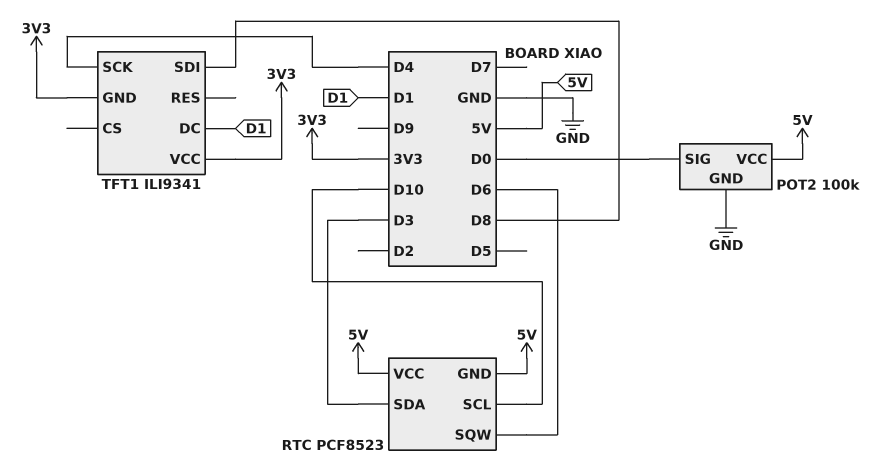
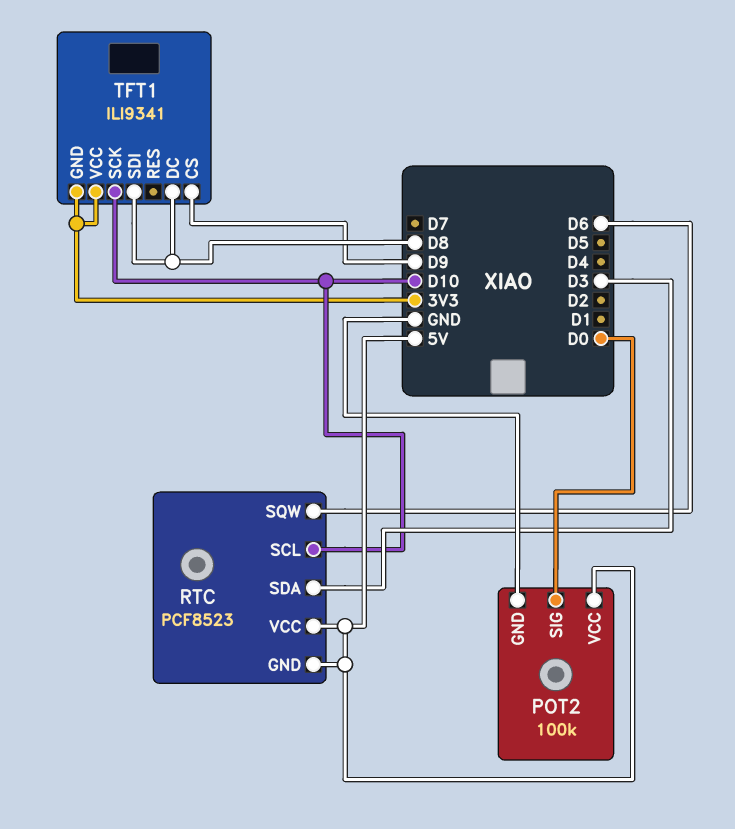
TFT1 pin CS: none -> D9
TFT1 pin DC: D1 -> D8
TFT1 pin SCK: D4 -> D10

